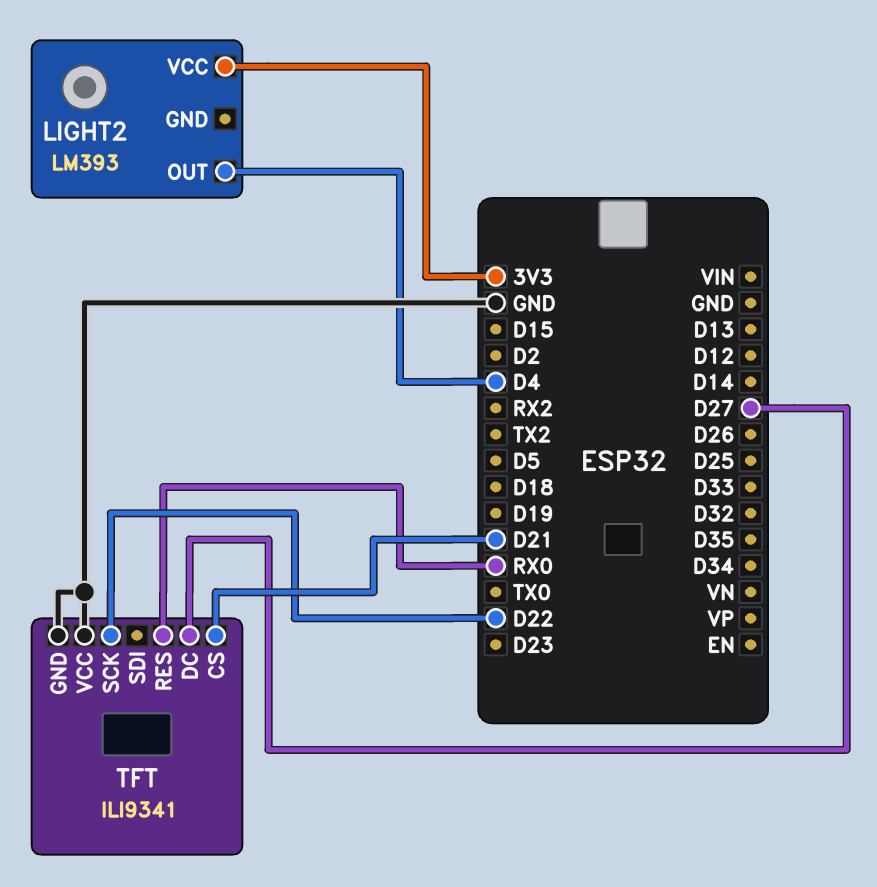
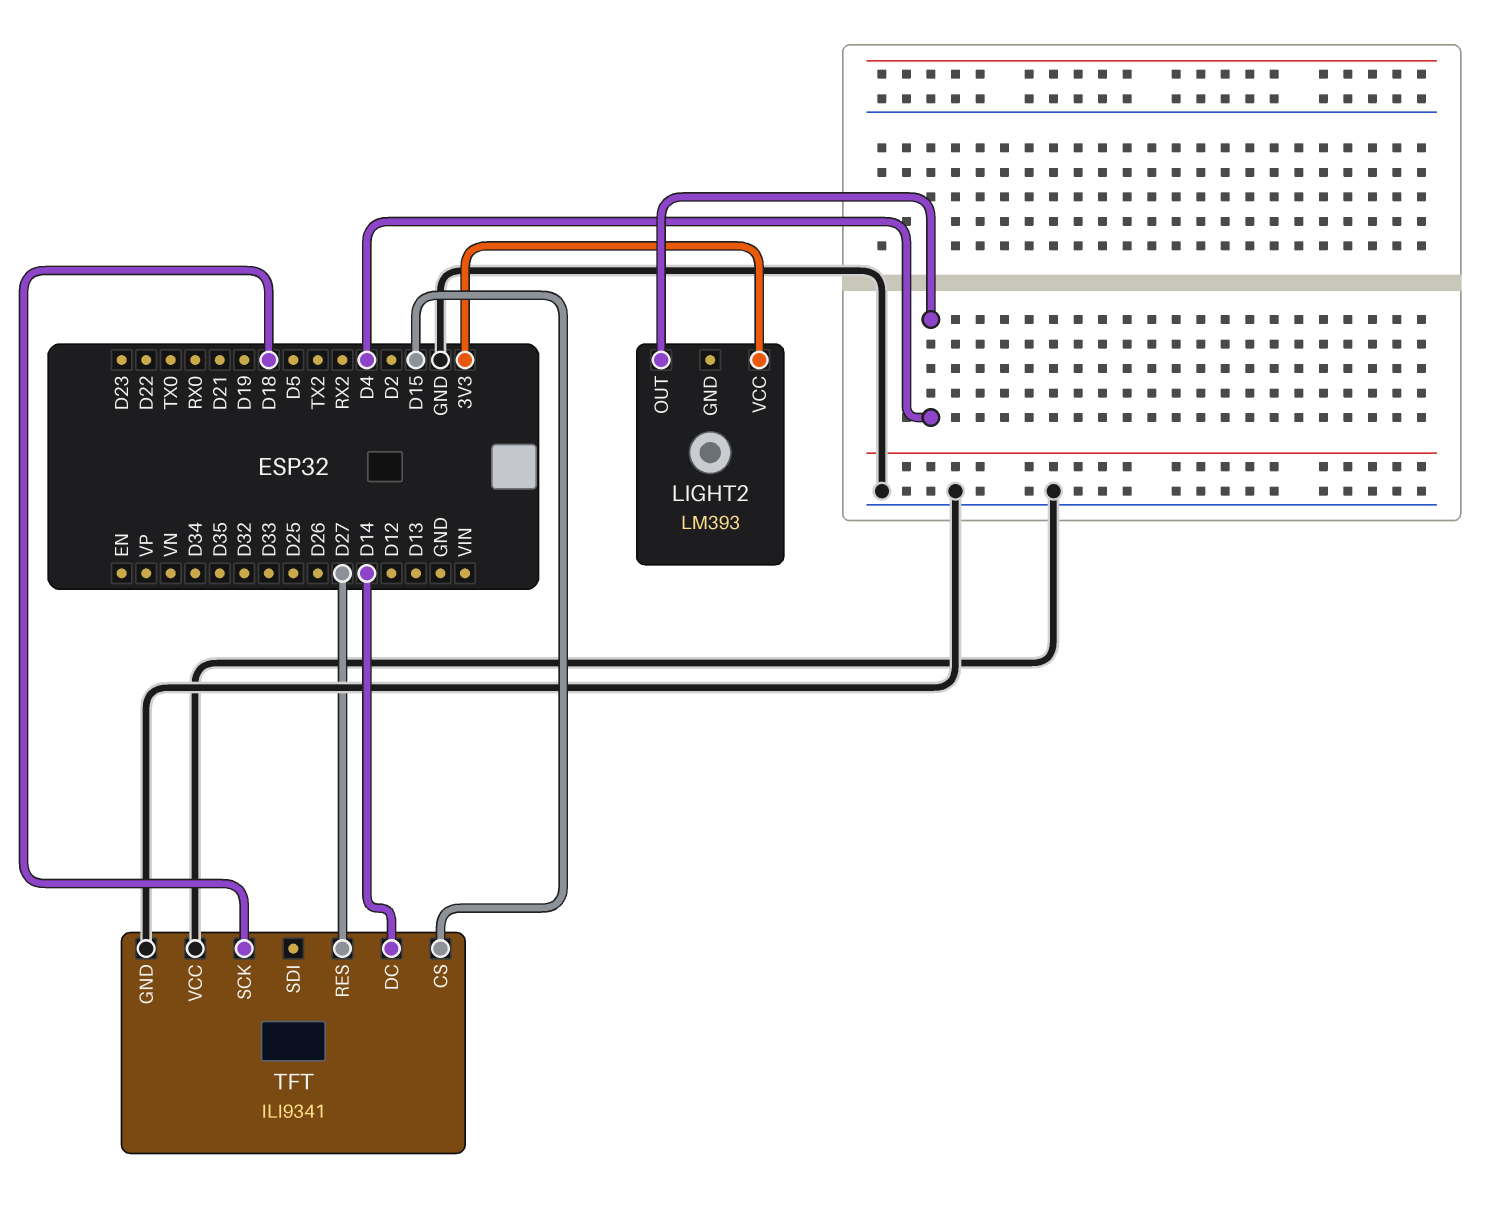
TFT pin CS: D21 -> D15
TFT pin DC: D27 -> D14
TFT pin RES: RX0 -> D27
TFT pin SCK: D22 -> D18

